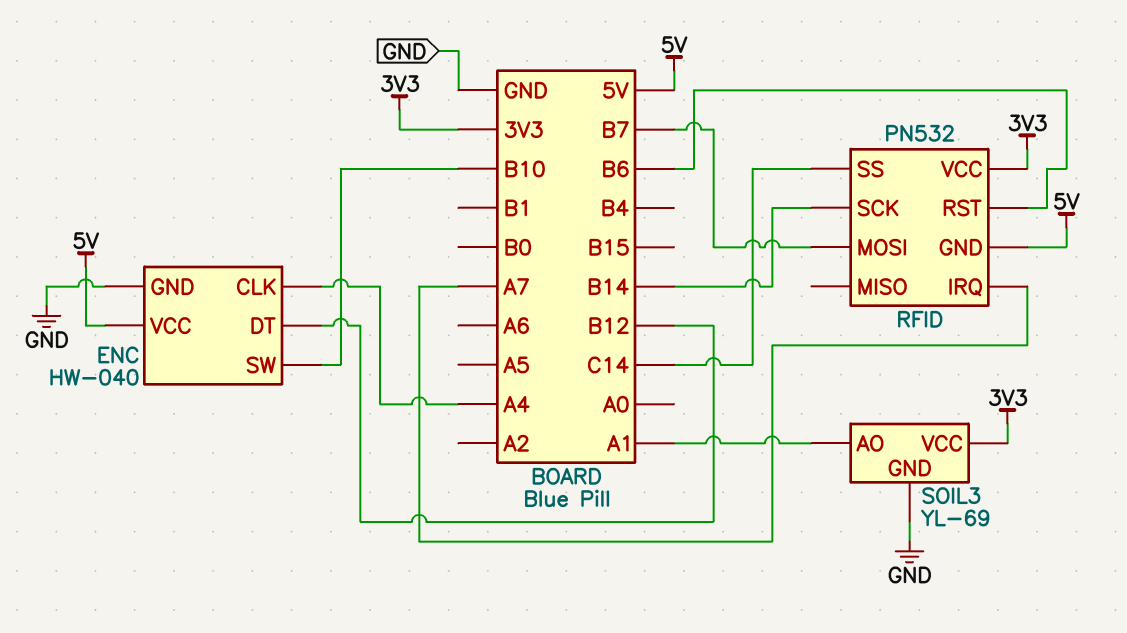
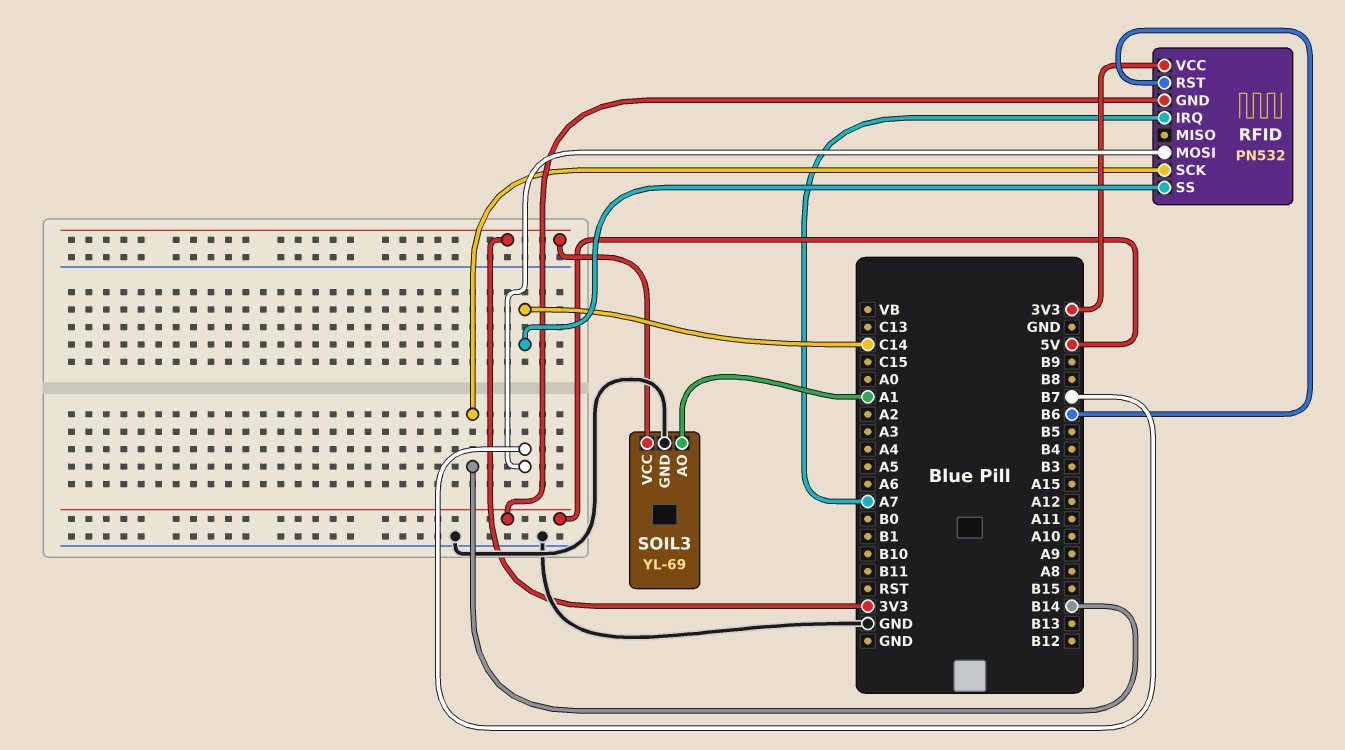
ENC: HW-040 -> none
ENC pin CLK: A4 -> none
ENC pin DT: B12 -> none
ENC pin GND: GND -> none
ENC pin SW: B10 -> none
ENC pin VCC: 5V -> none

